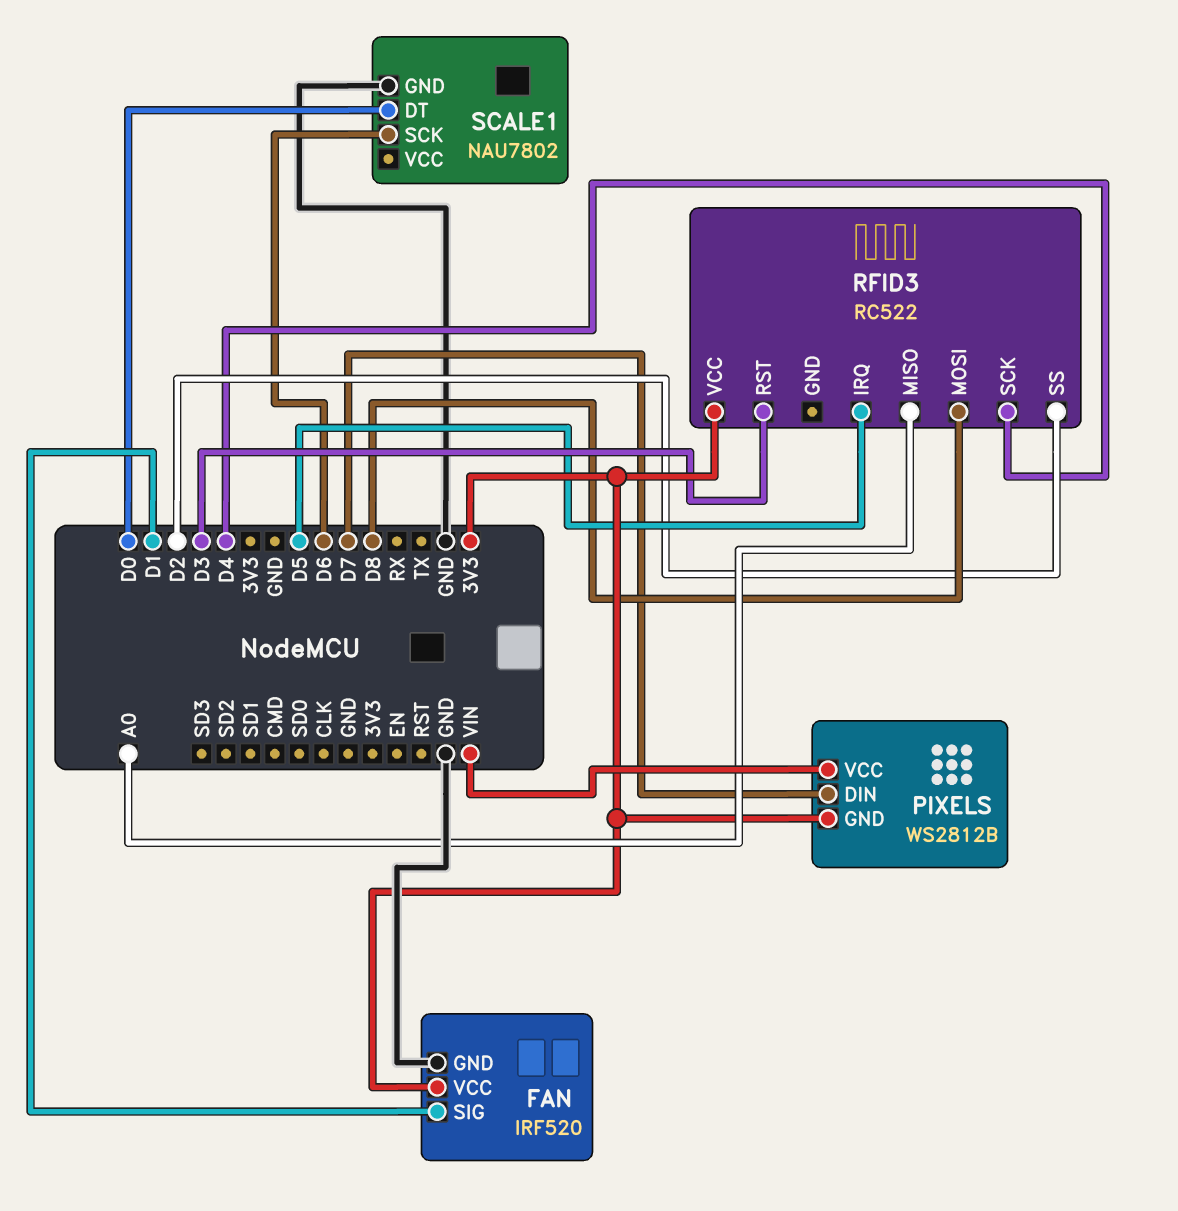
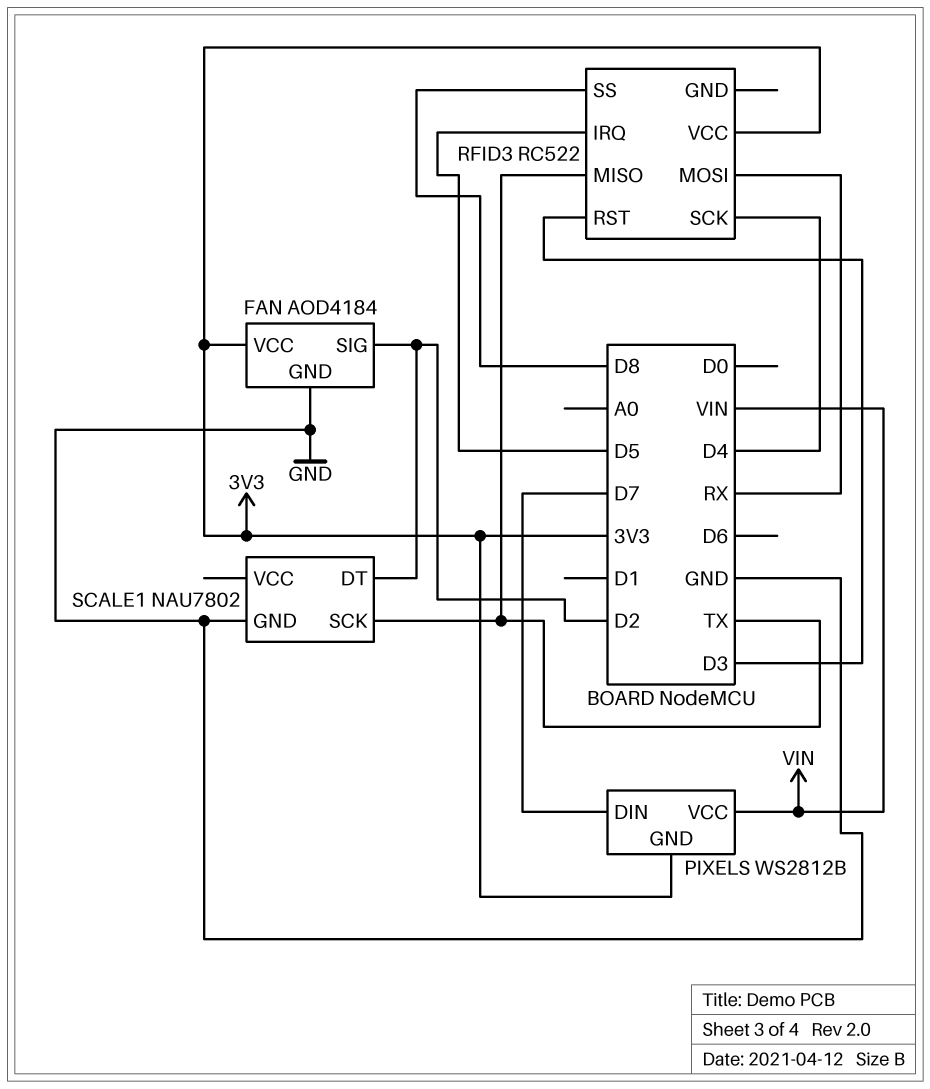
FAN: IRF520 -> AOD4184
FAN pin SIG: D1 -> D2
RFID3 pin MISO: A0 -> TX
RFID3 pin MOSI: D8 -> RX
RFID3 pin SS: D2 -> D8
SCALE1 pin DT: D0 -> D2
SCALE1 pin SCK: D6 -> TX

